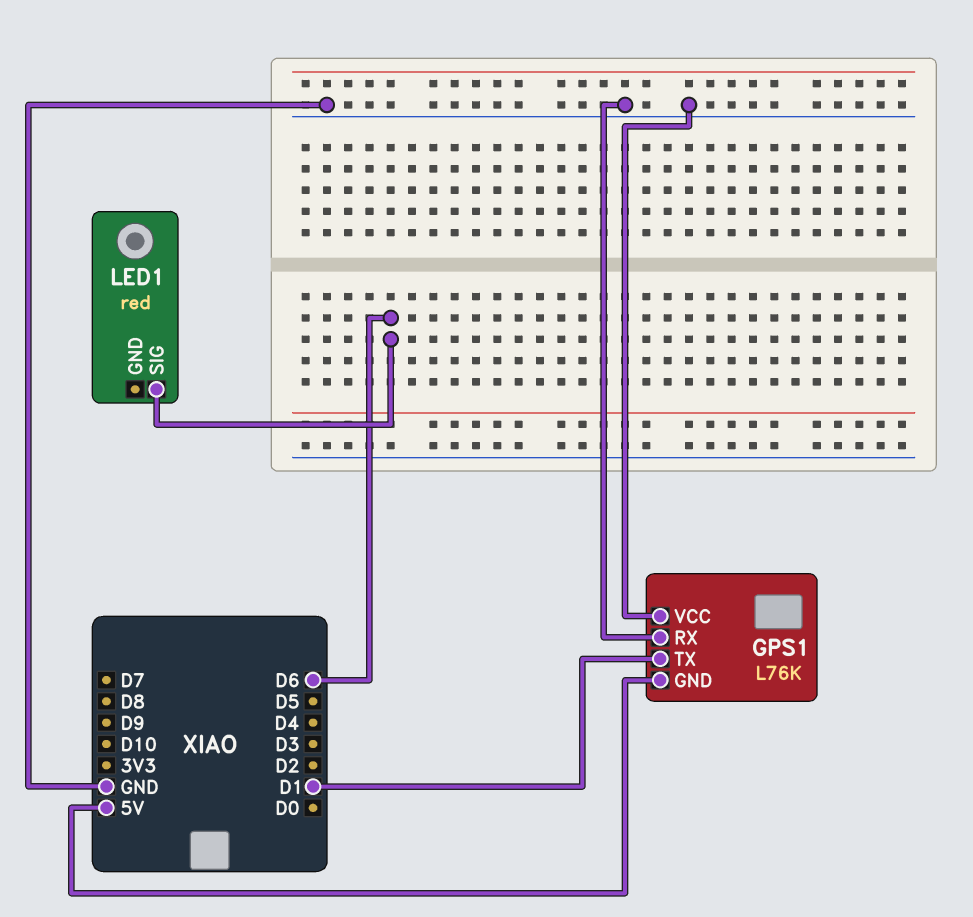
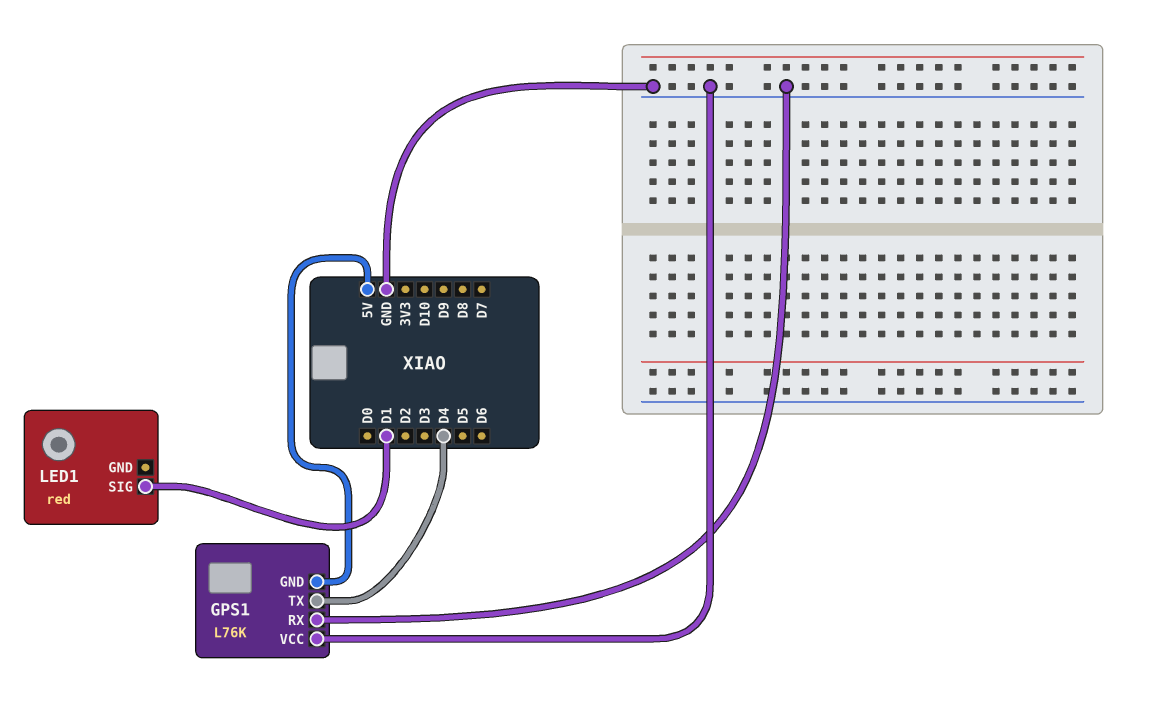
GPS1 pin TX: D1 -> D4
LED1 pin SIG: D6 -> D1

